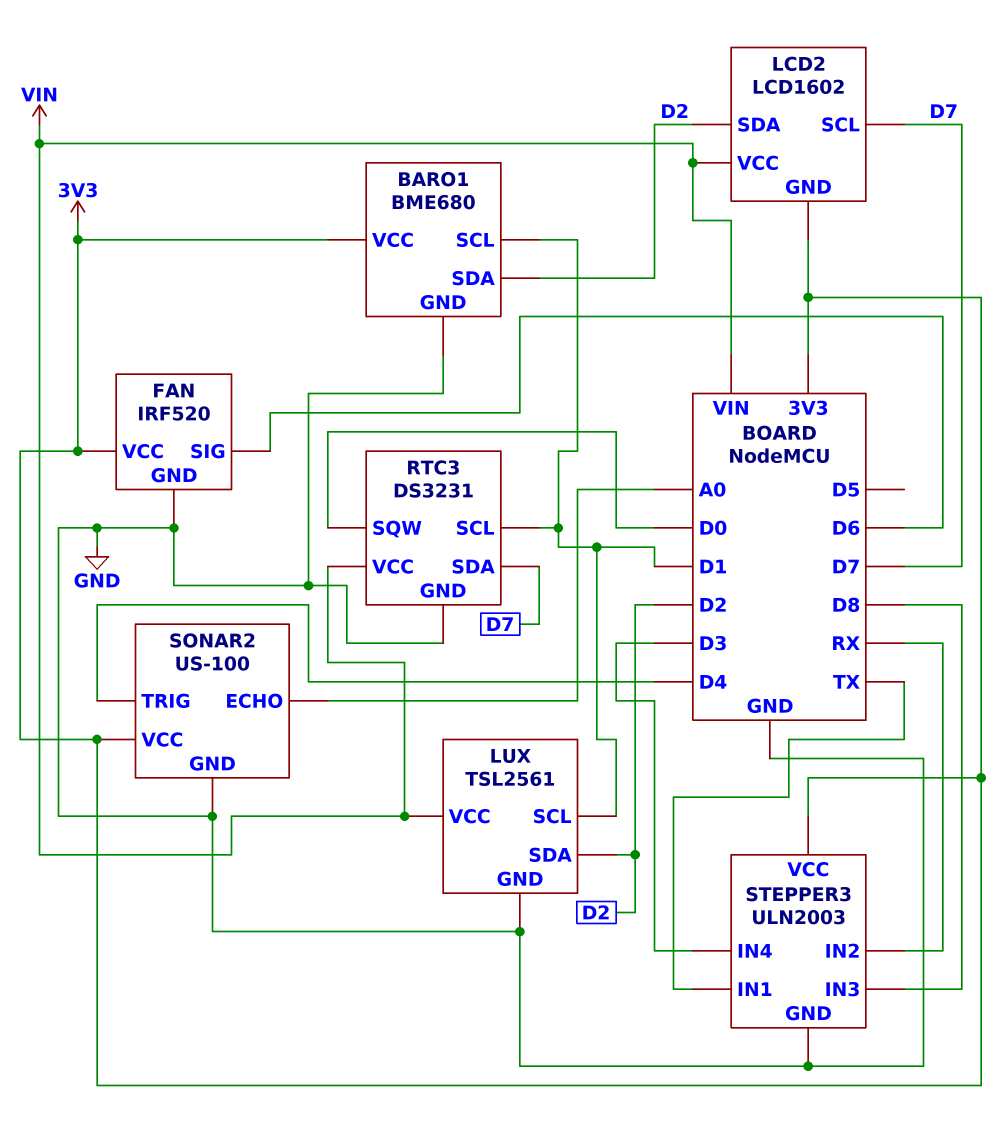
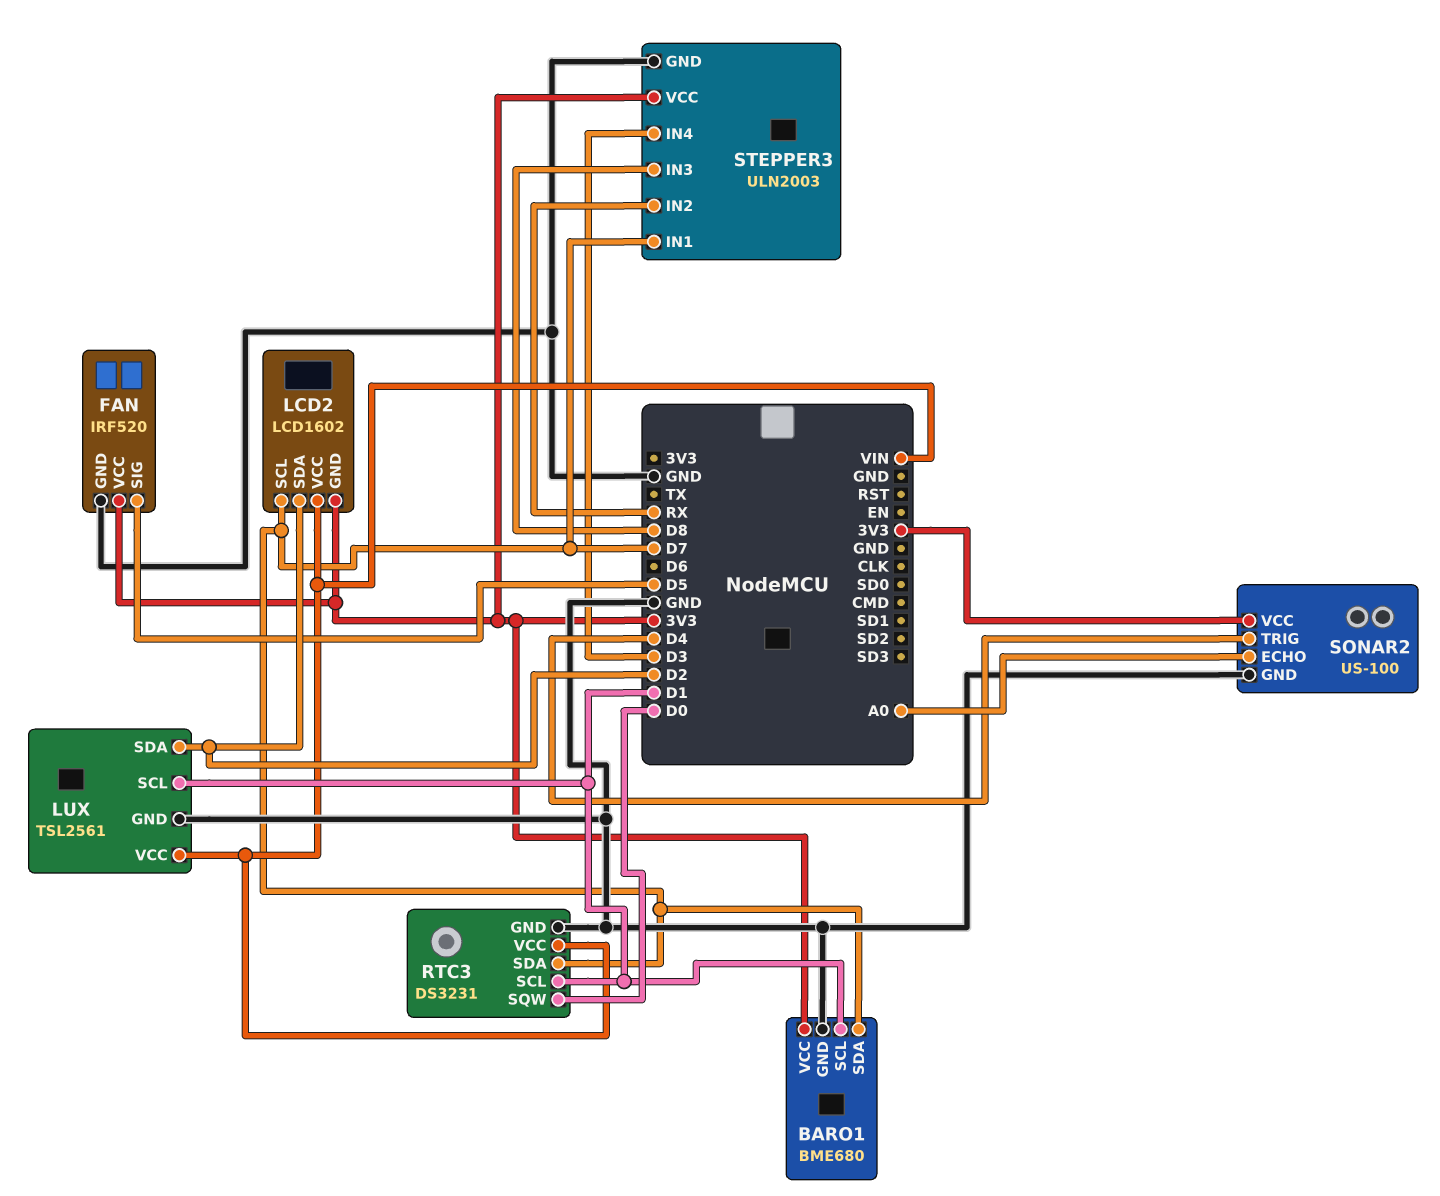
BARO1 pin SDA: D2 -> D7
FAN pin SIG: D6 -> D5
STEPPER3 pin IN1: TX -> D7

